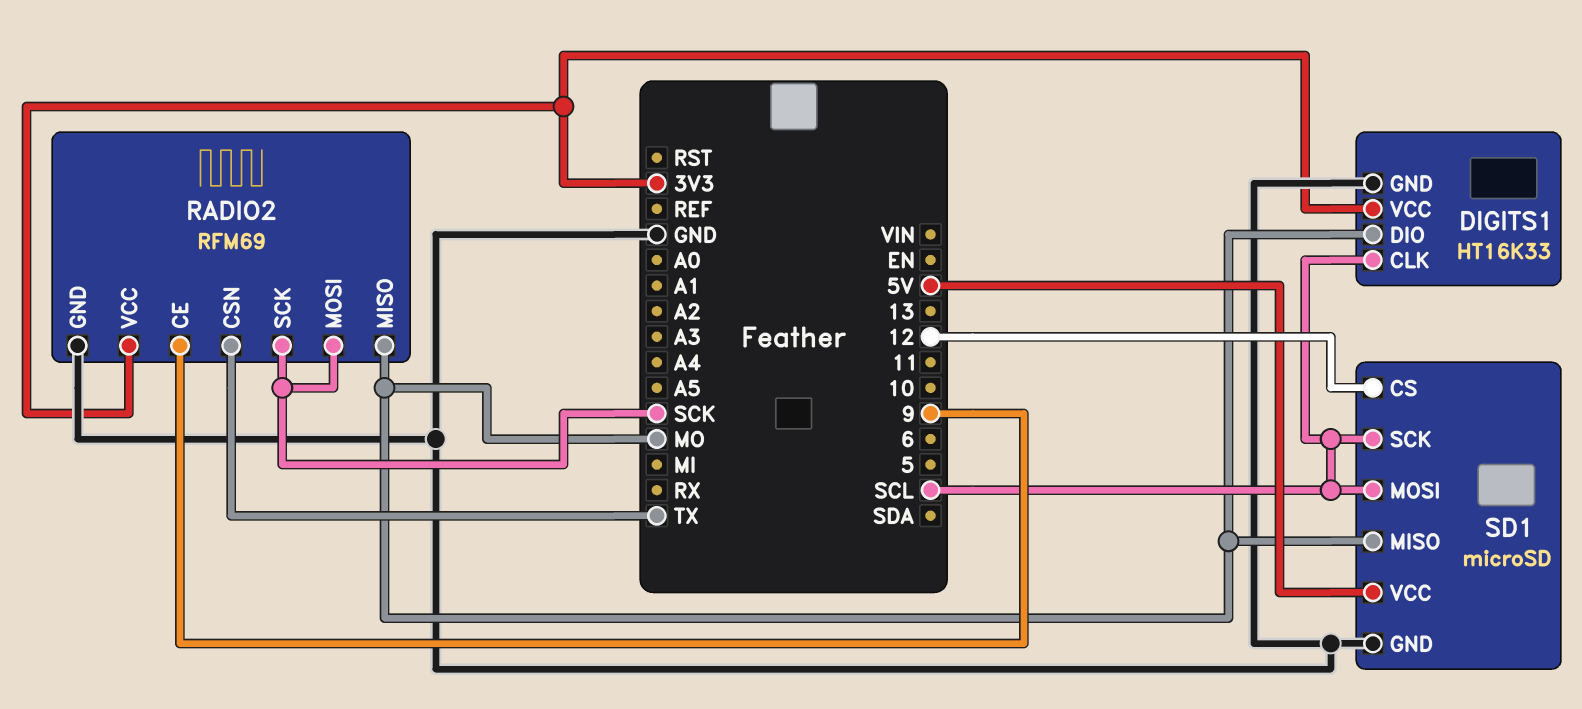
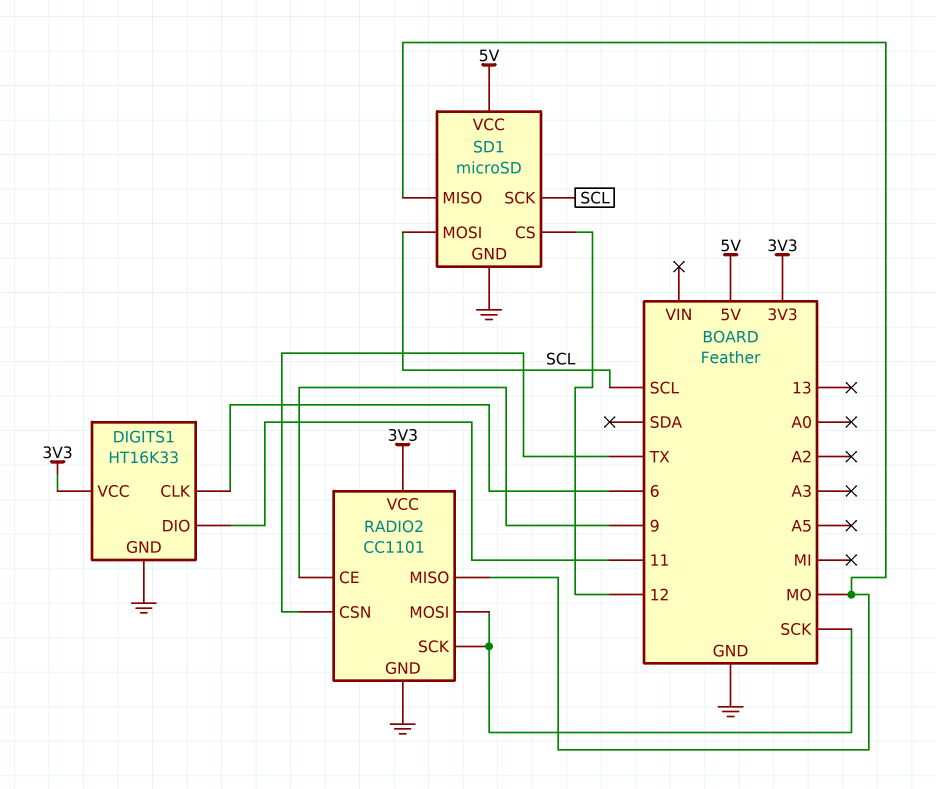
DIGITS1 pin CLK: SCL -> 6
DIGITS1 pin DIO: MO -> 11
RADIO2: RFM69 -> CC1101

